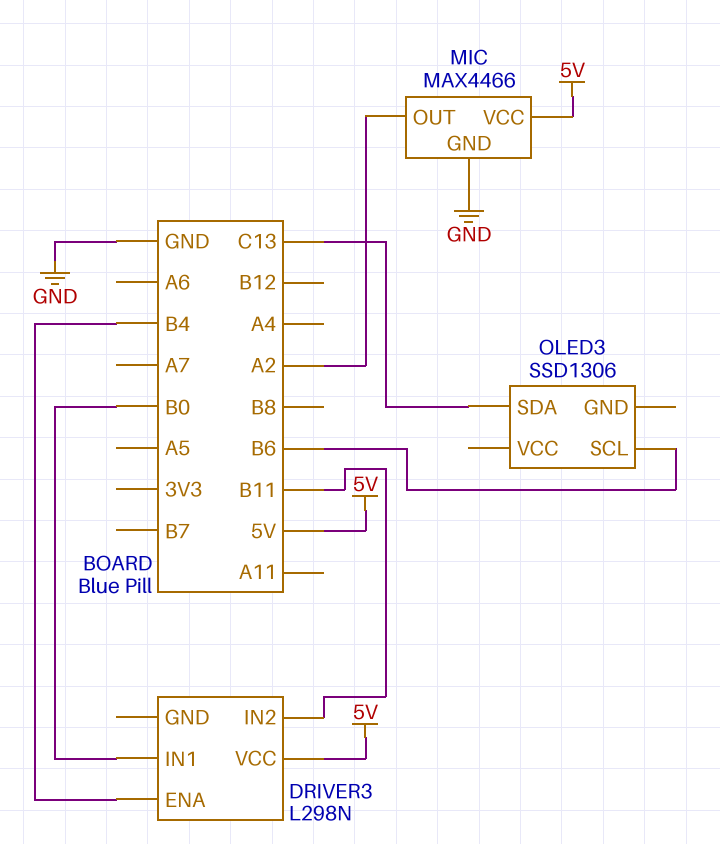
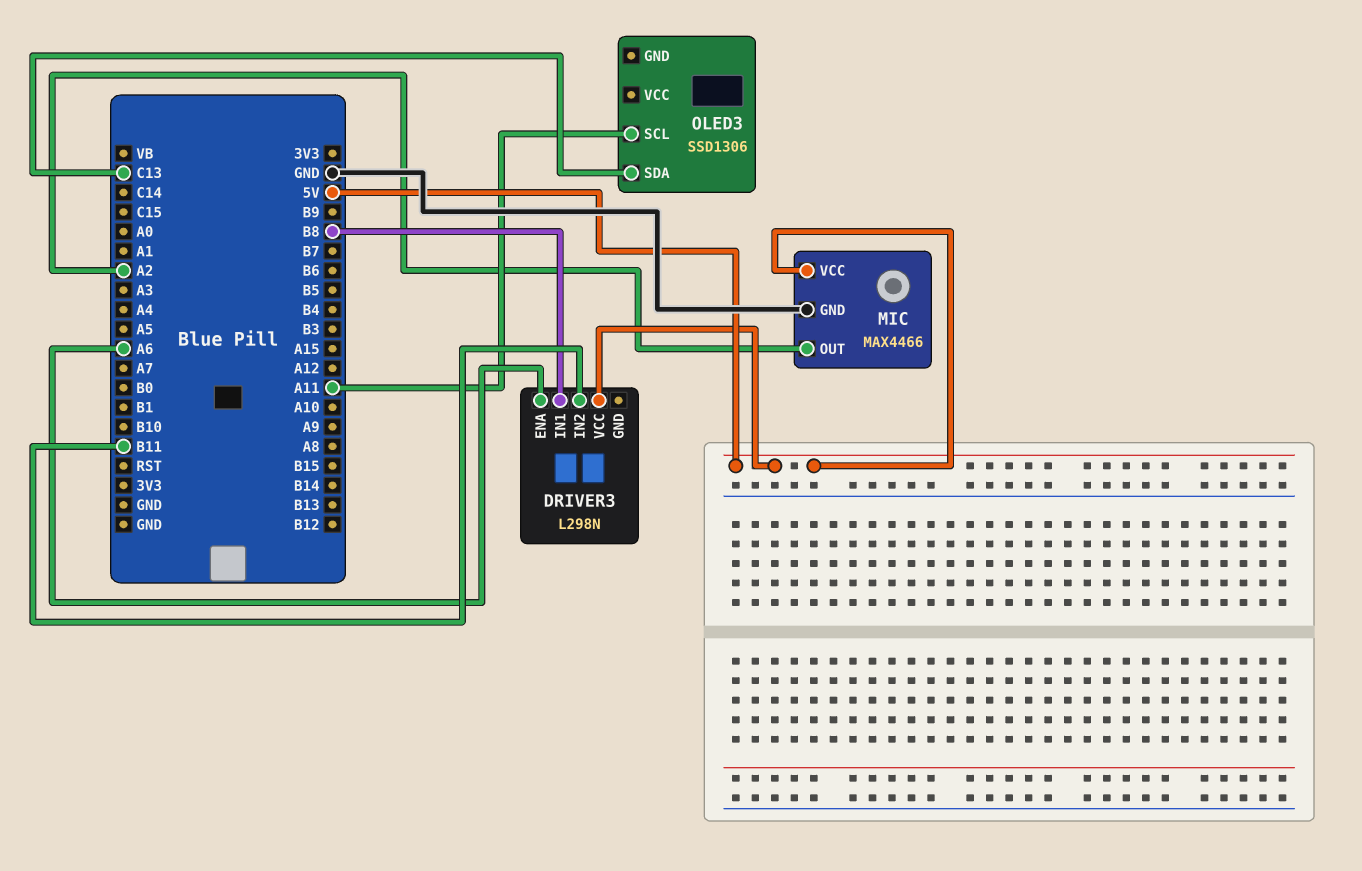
DRIVER3 pin ENA: B4 -> A6
DRIVER3 pin IN1: B0 -> B8
OLED3 pin SCL: B6 -> A11

